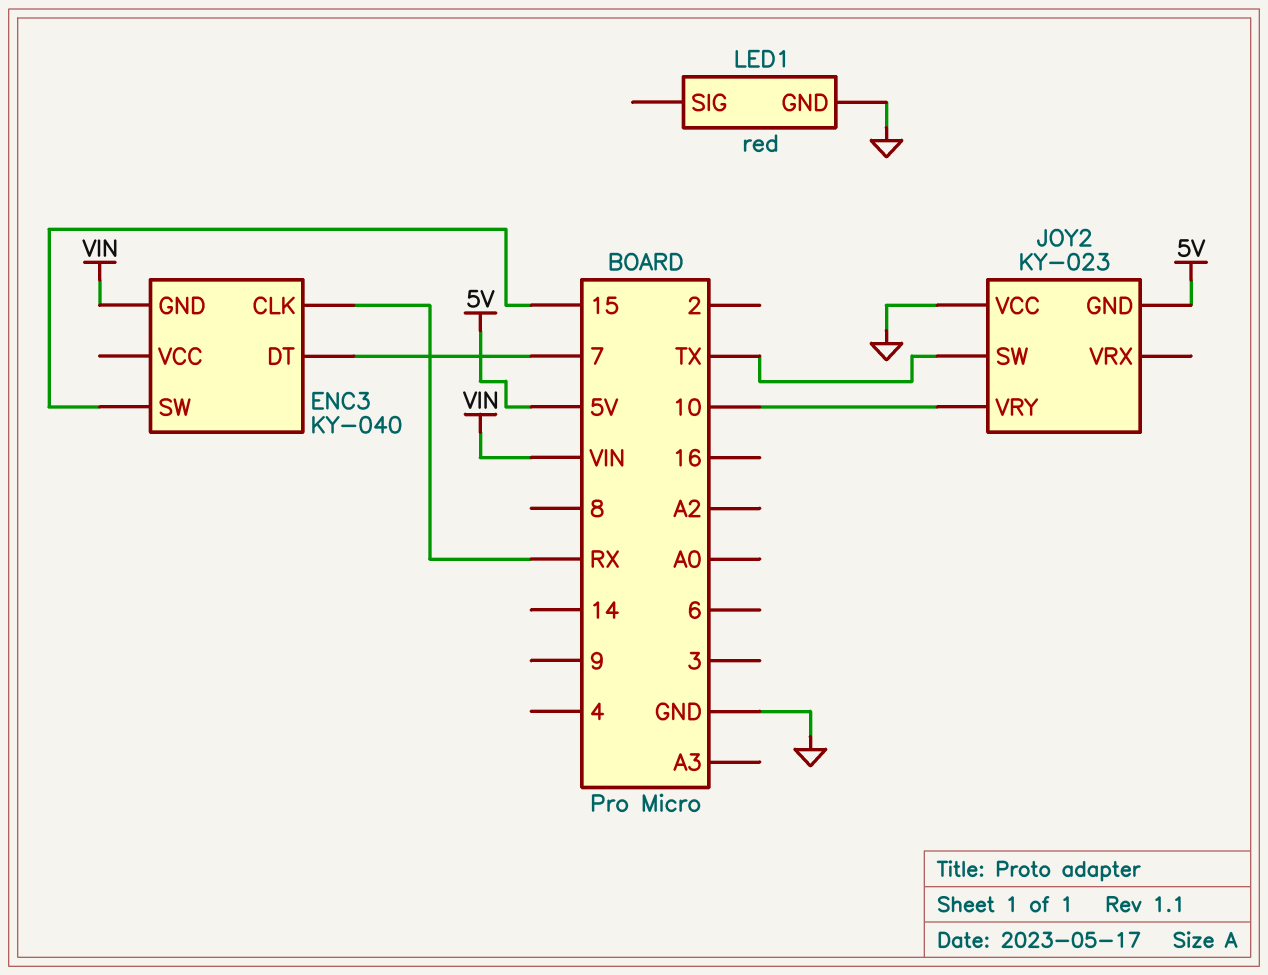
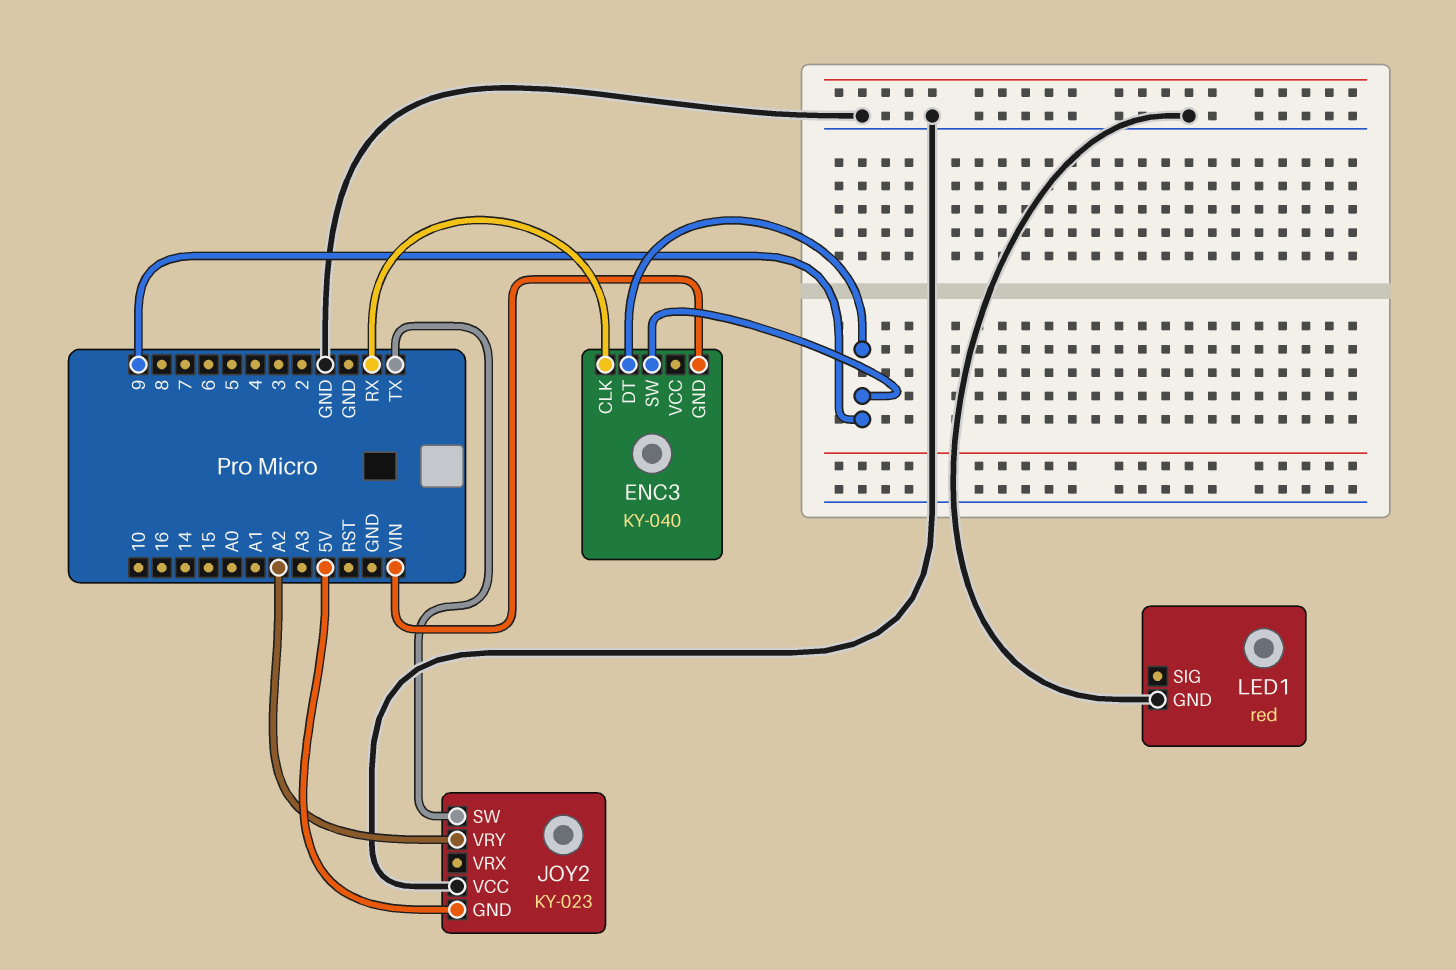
ENC3 pin DT: 7 -> 9
ENC3 pin SW: 15 -> 9
JOY2 pin VRY: 10 -> A2

